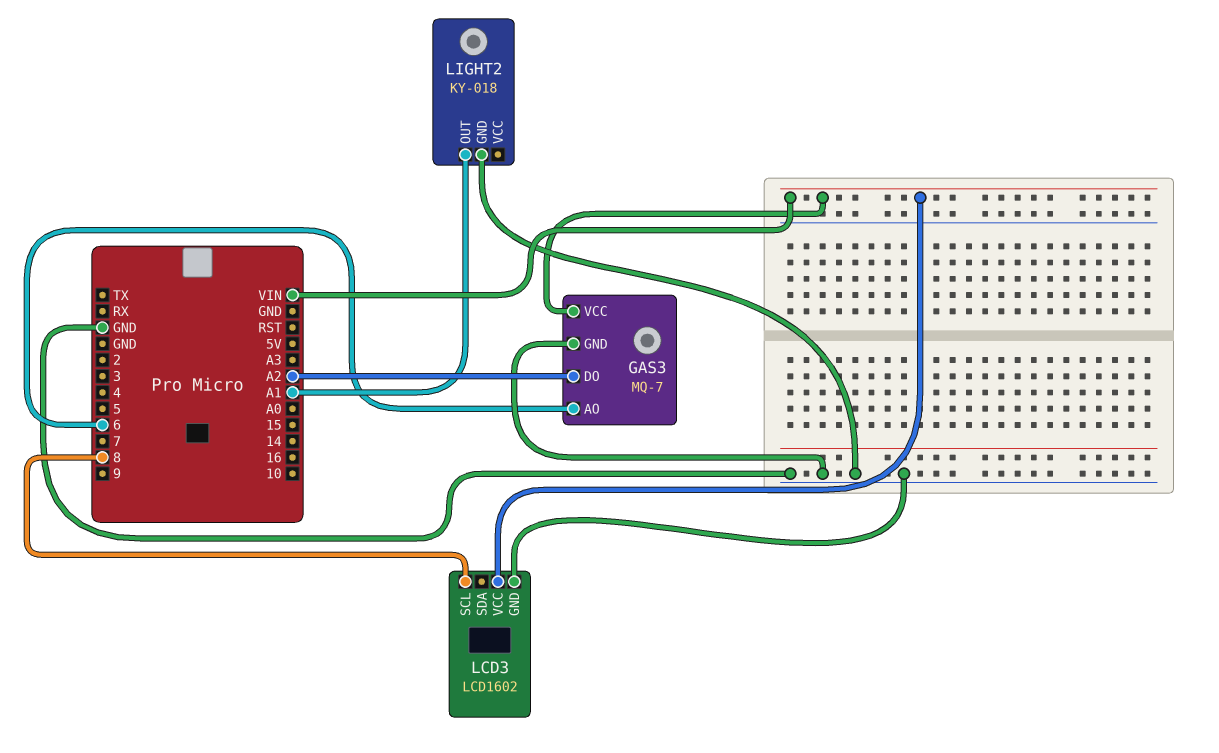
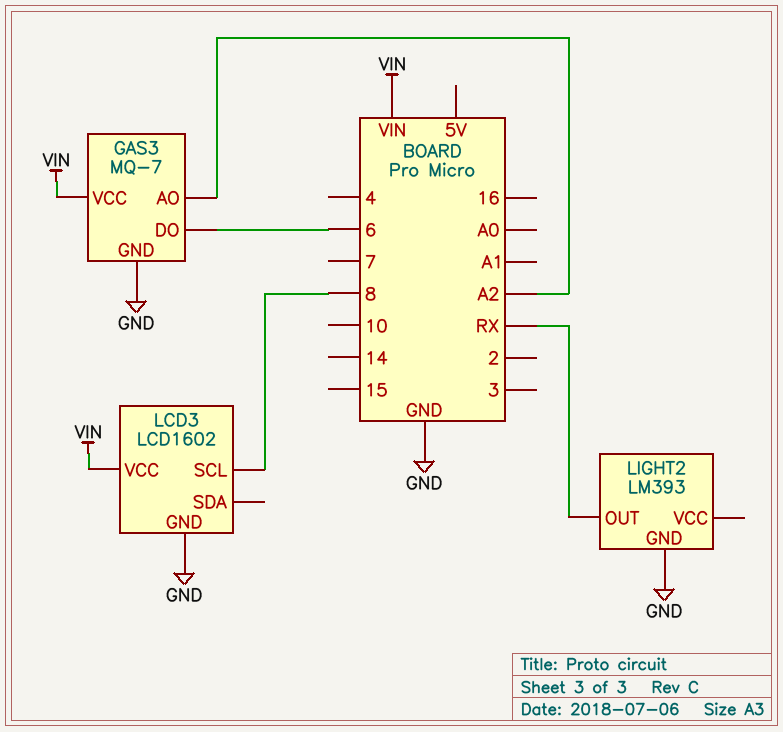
GAS3 pin AO: 6 -> A2
GAS3 pin DO: A2 -> 6
LIGHT2: KY-018 -> LM393
LIGHT2 pin OUT: A1 -> RX

